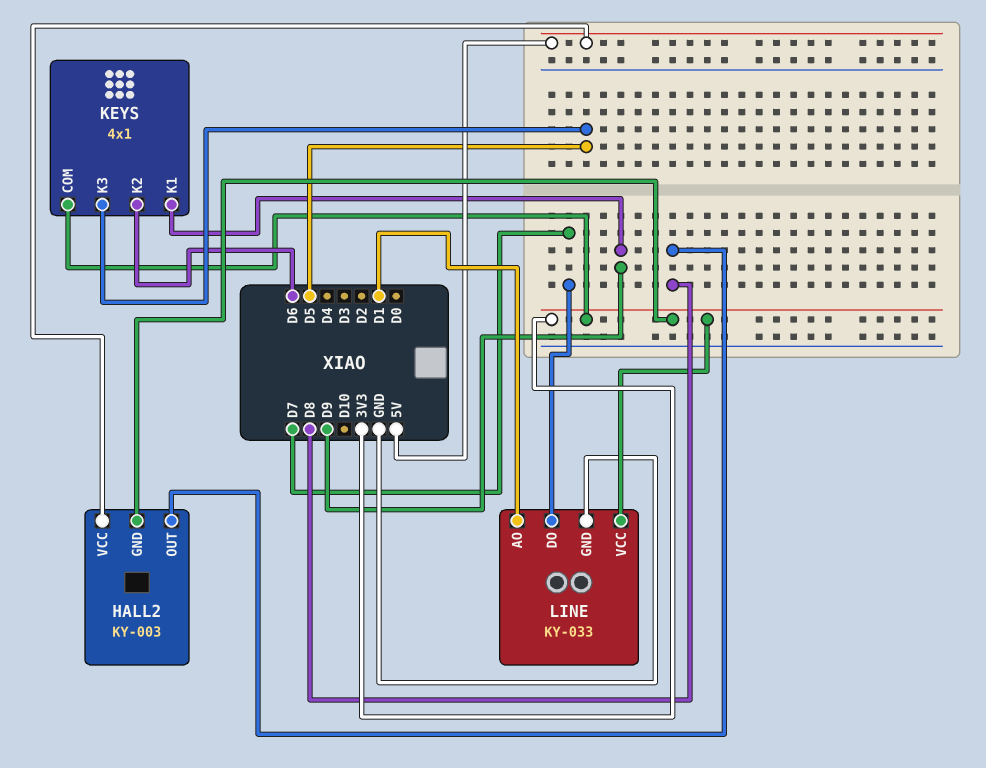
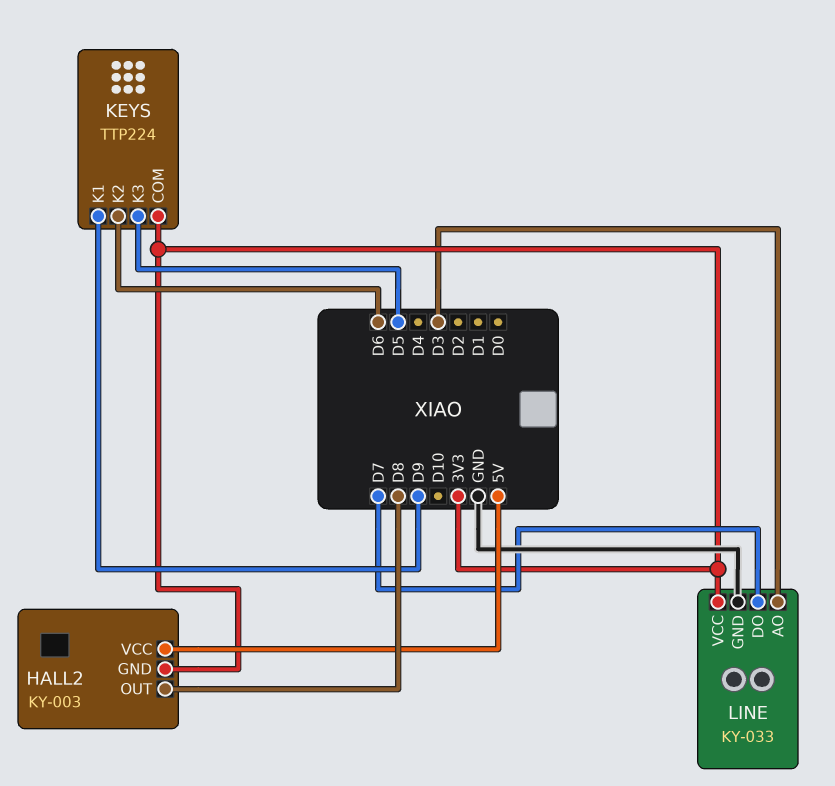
KEYS: 4x1 -> TTP224
LINE pin AO: D1 -> D3

